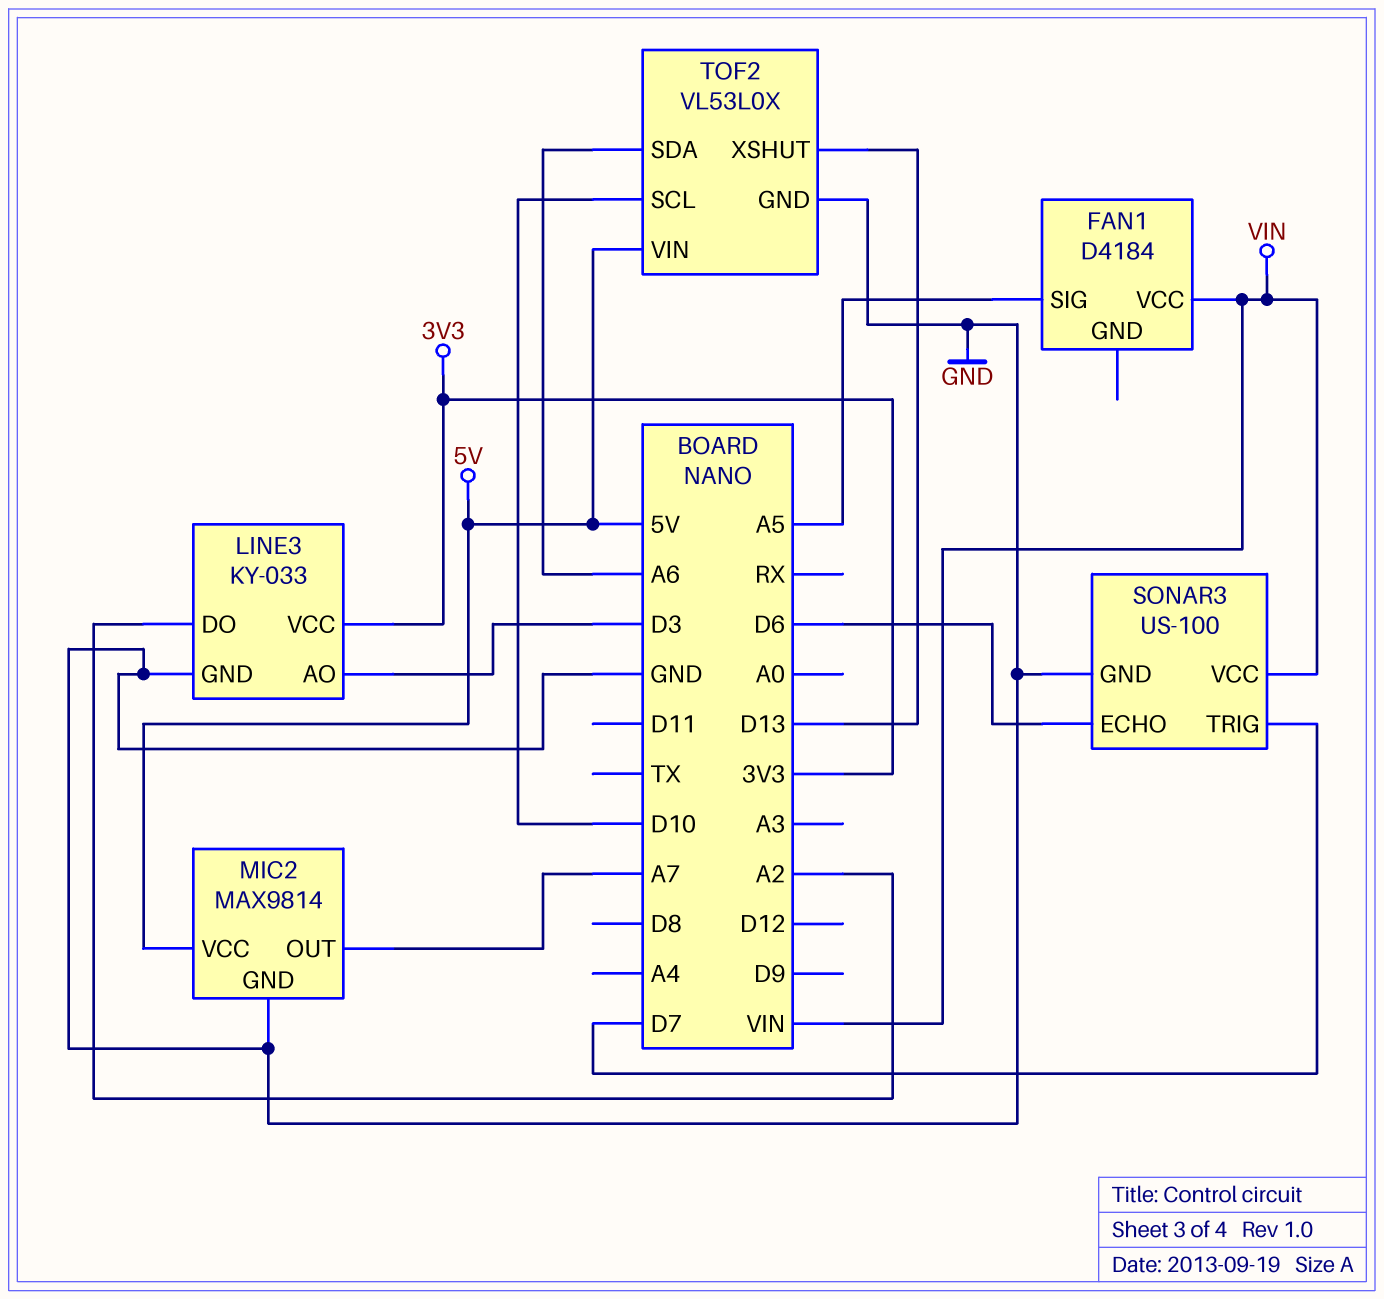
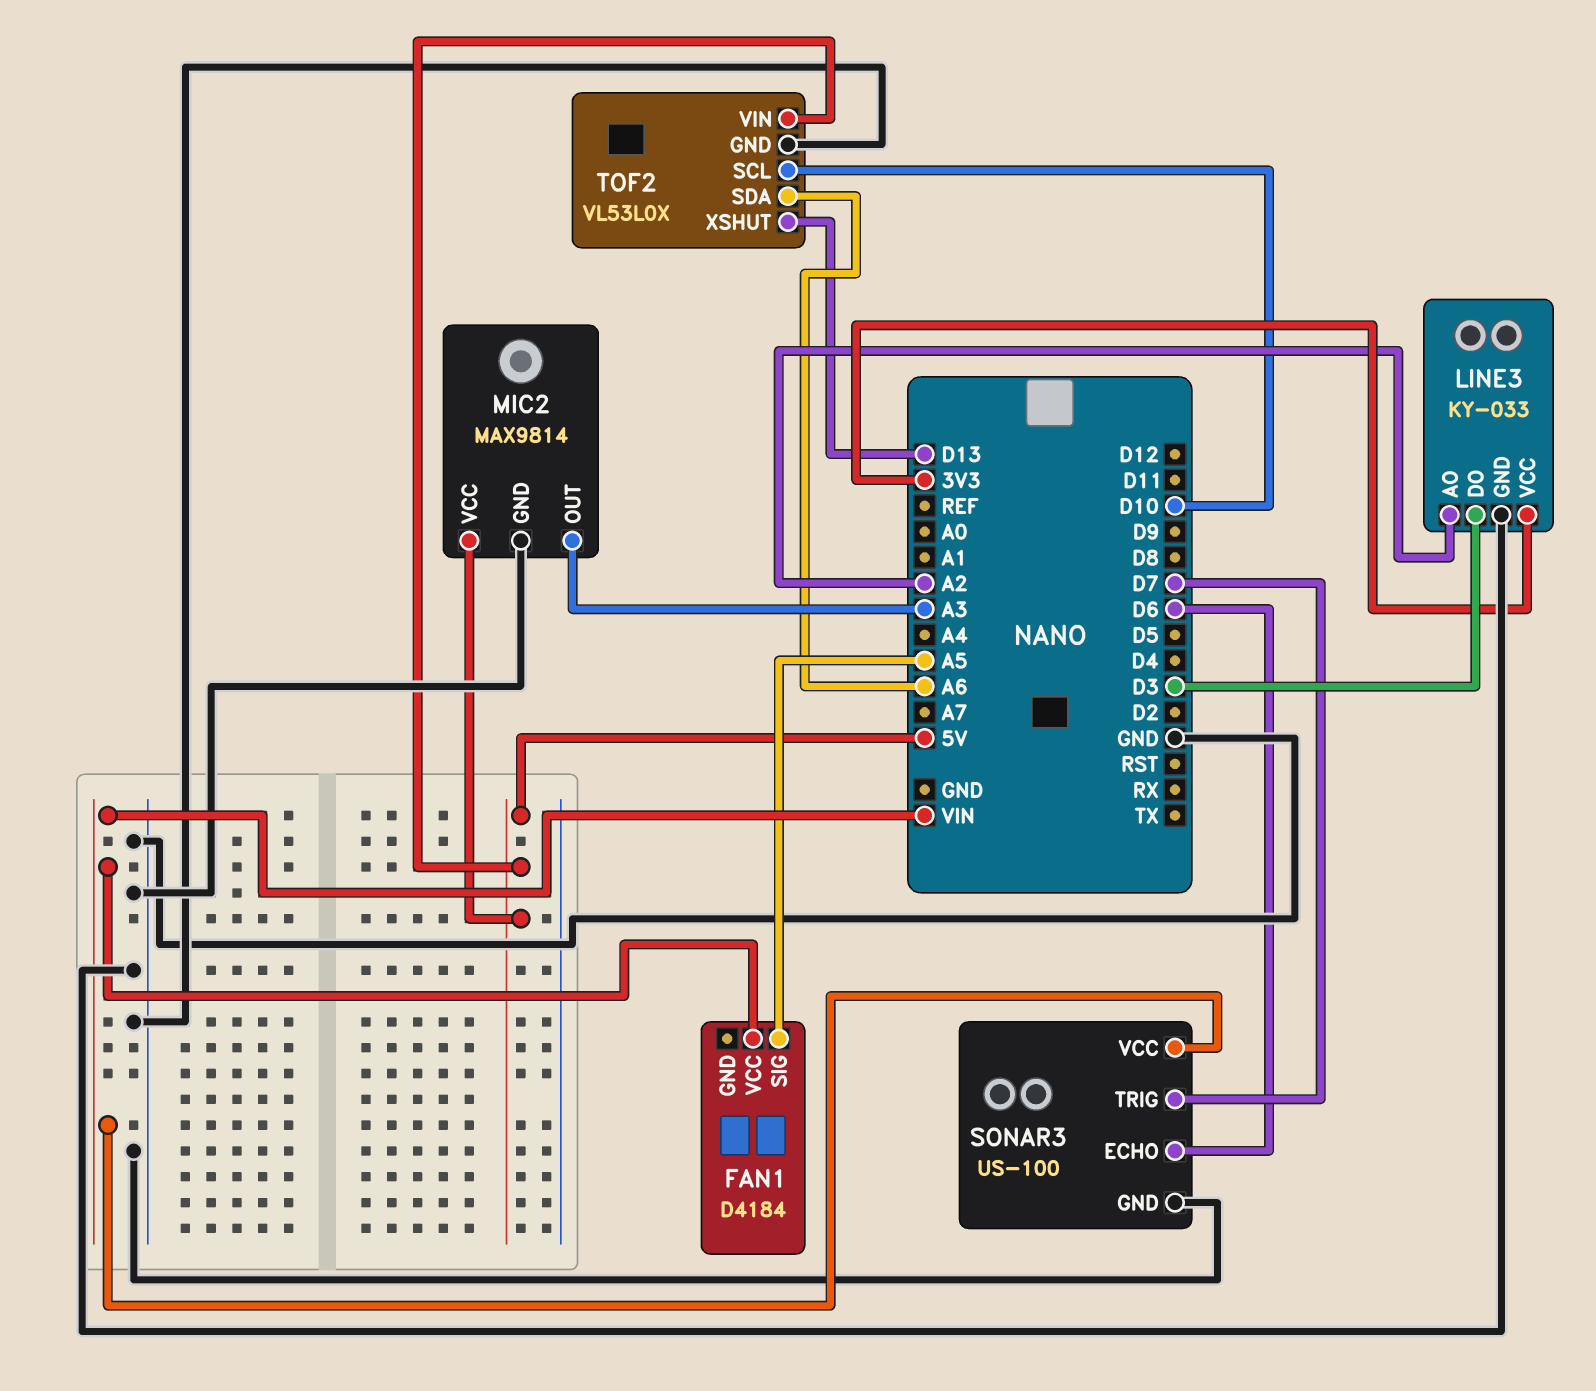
LINE3 pin AO: D3 -> A2
LINE3 pin DO: A2 -> D3
MIC2 pin OUT: A7 -> A3

